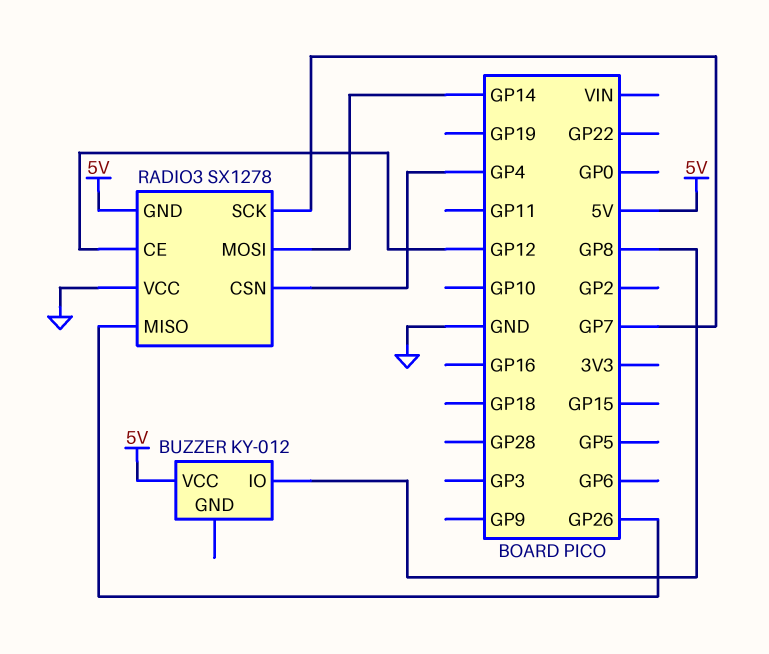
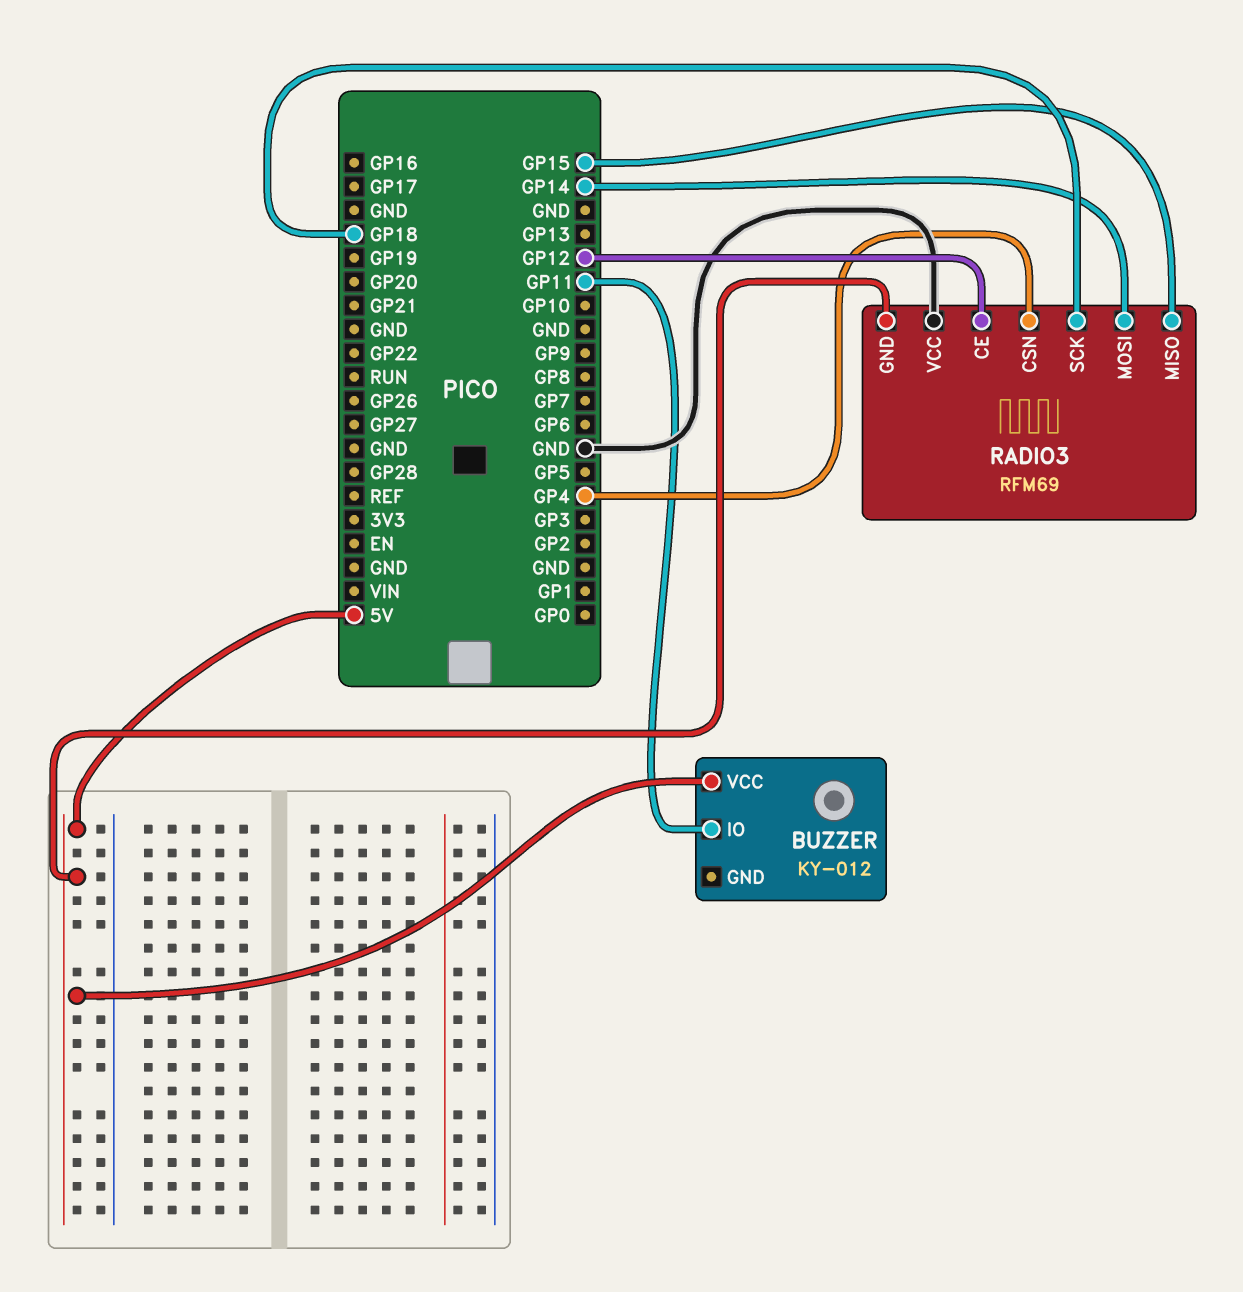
BUZZER pin IO: GP8 -> GP11
RADIO3: SX1278 -> RFM69
RADIO3 pin MISO: GP26 -> GP15
RADIO3 pin SCK: GP7 -> GP18

